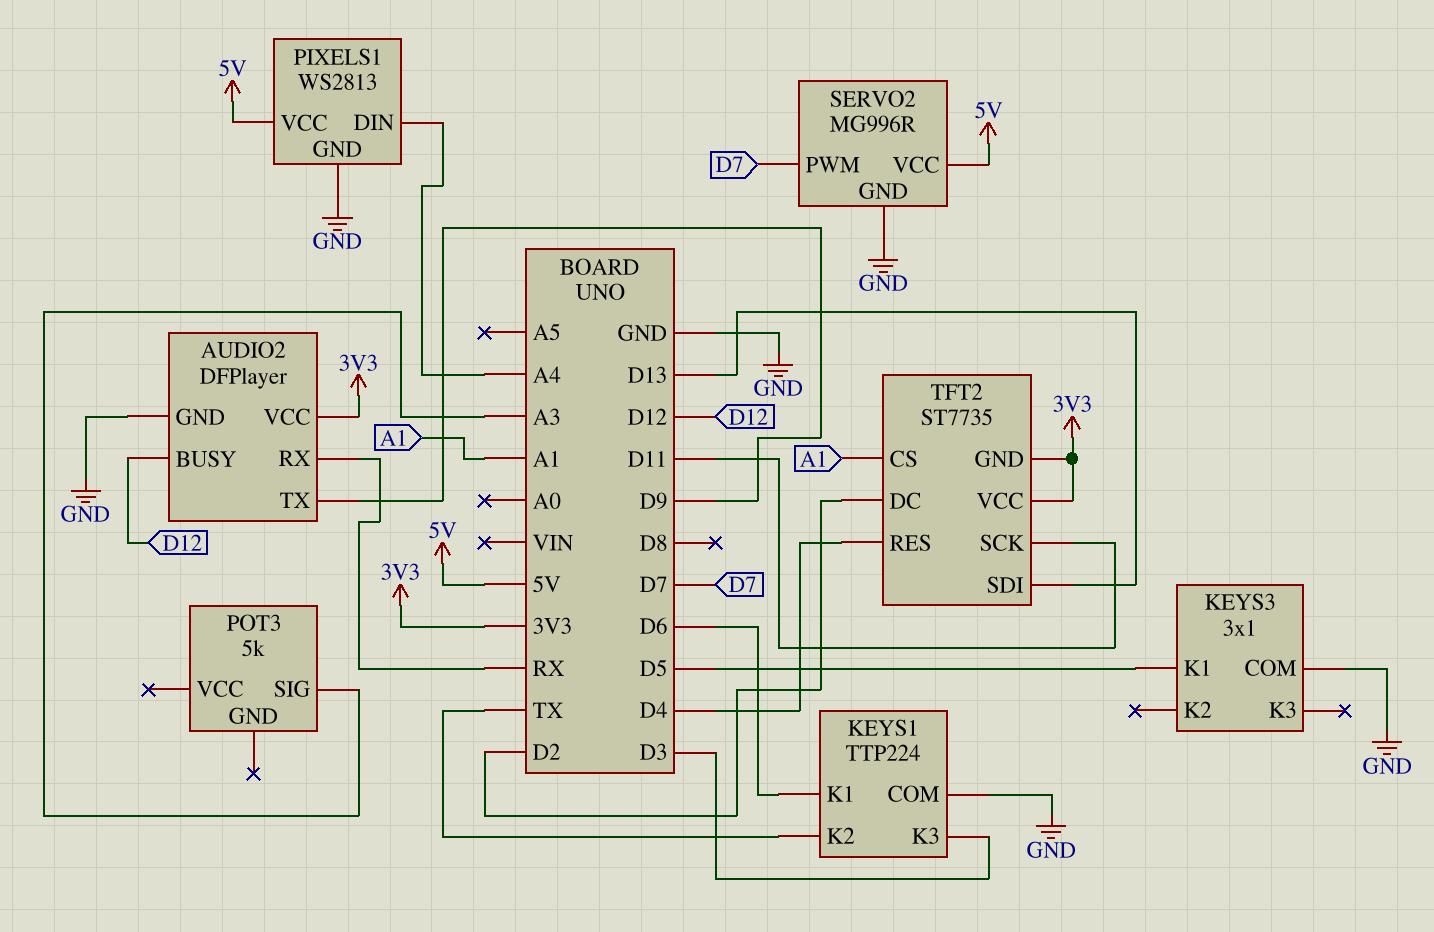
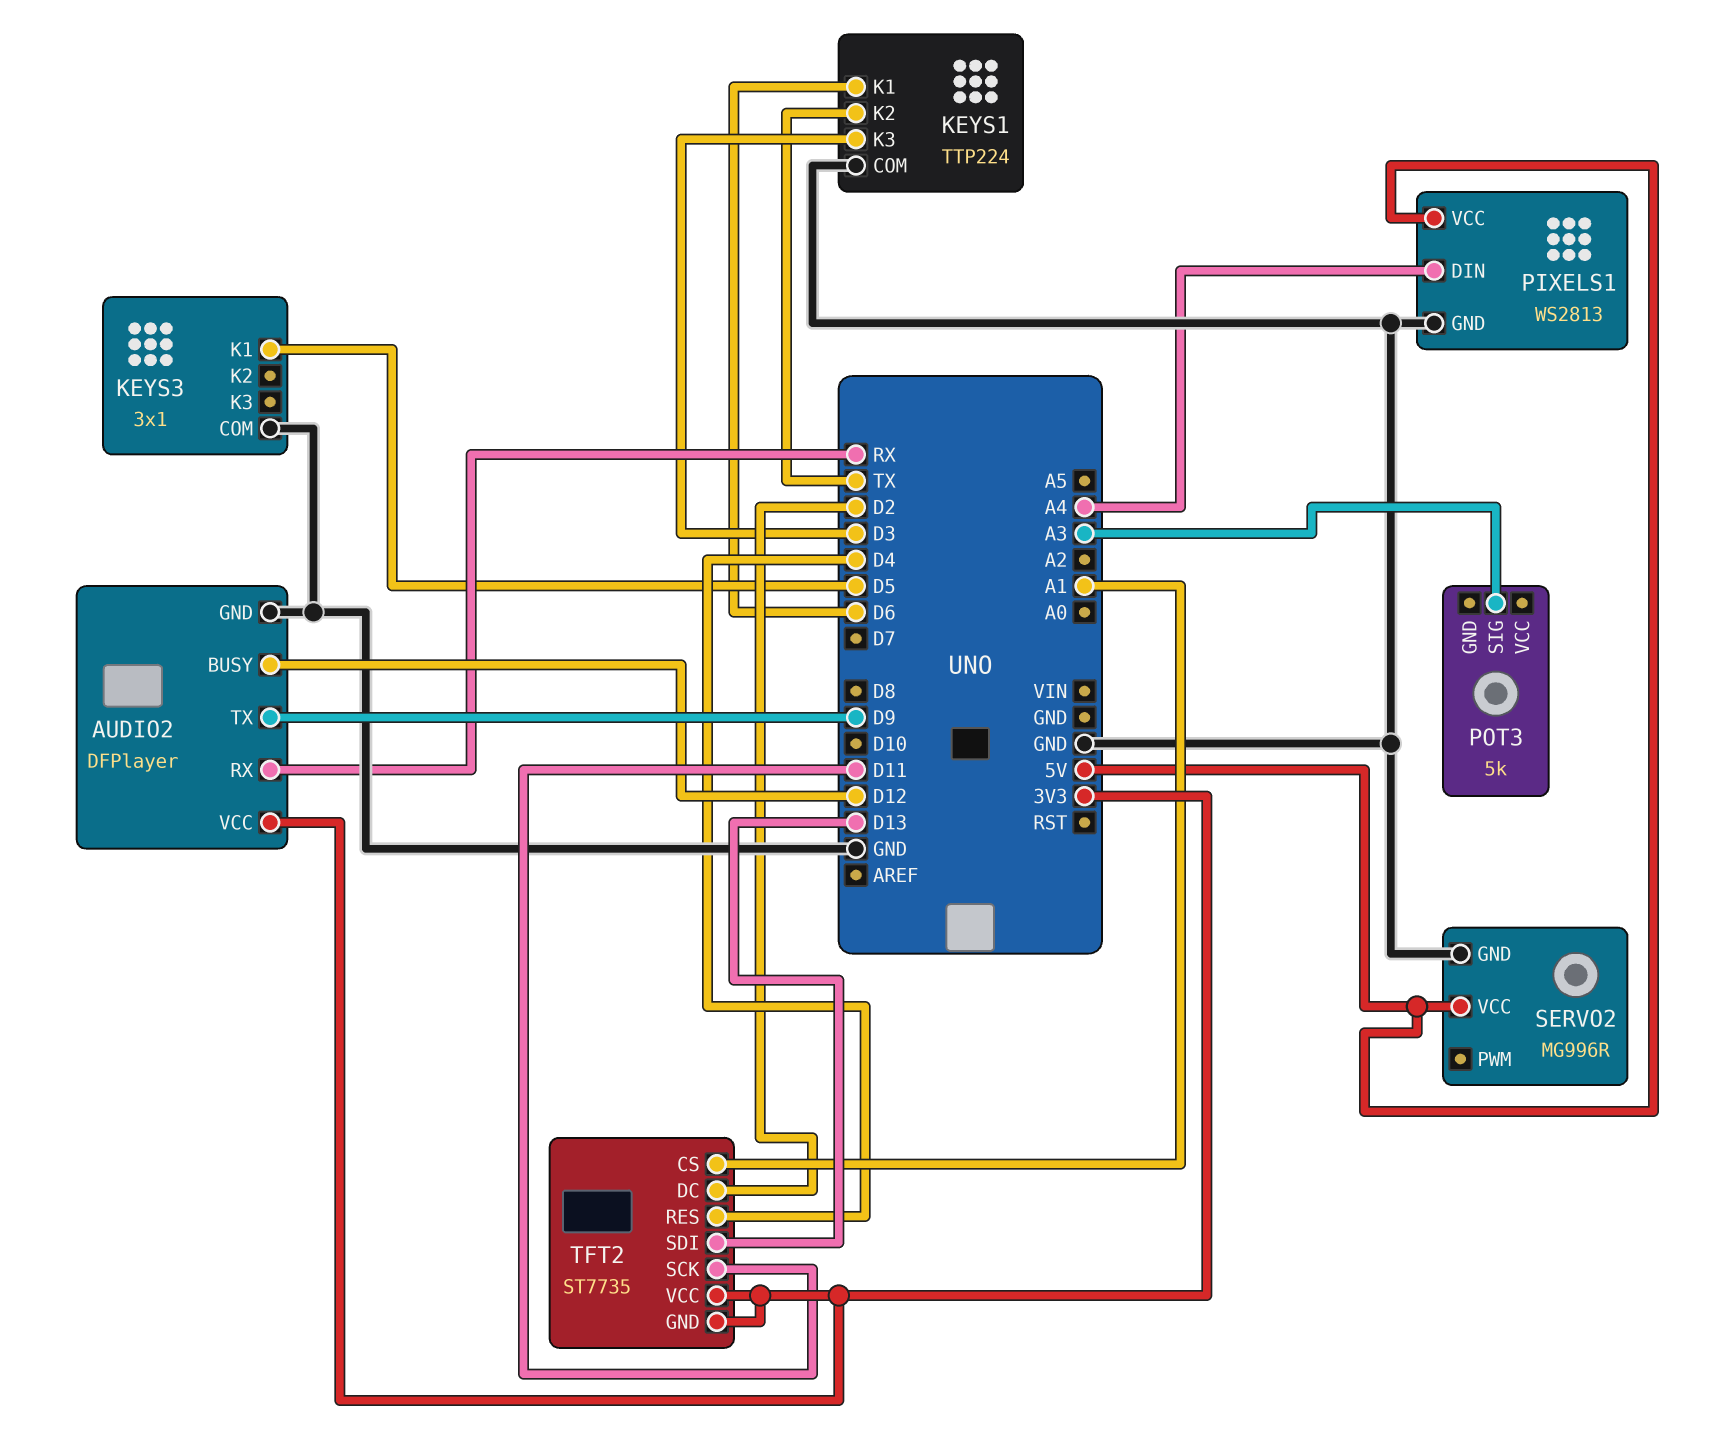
SERVO2 pin PWM: D7 -> none

